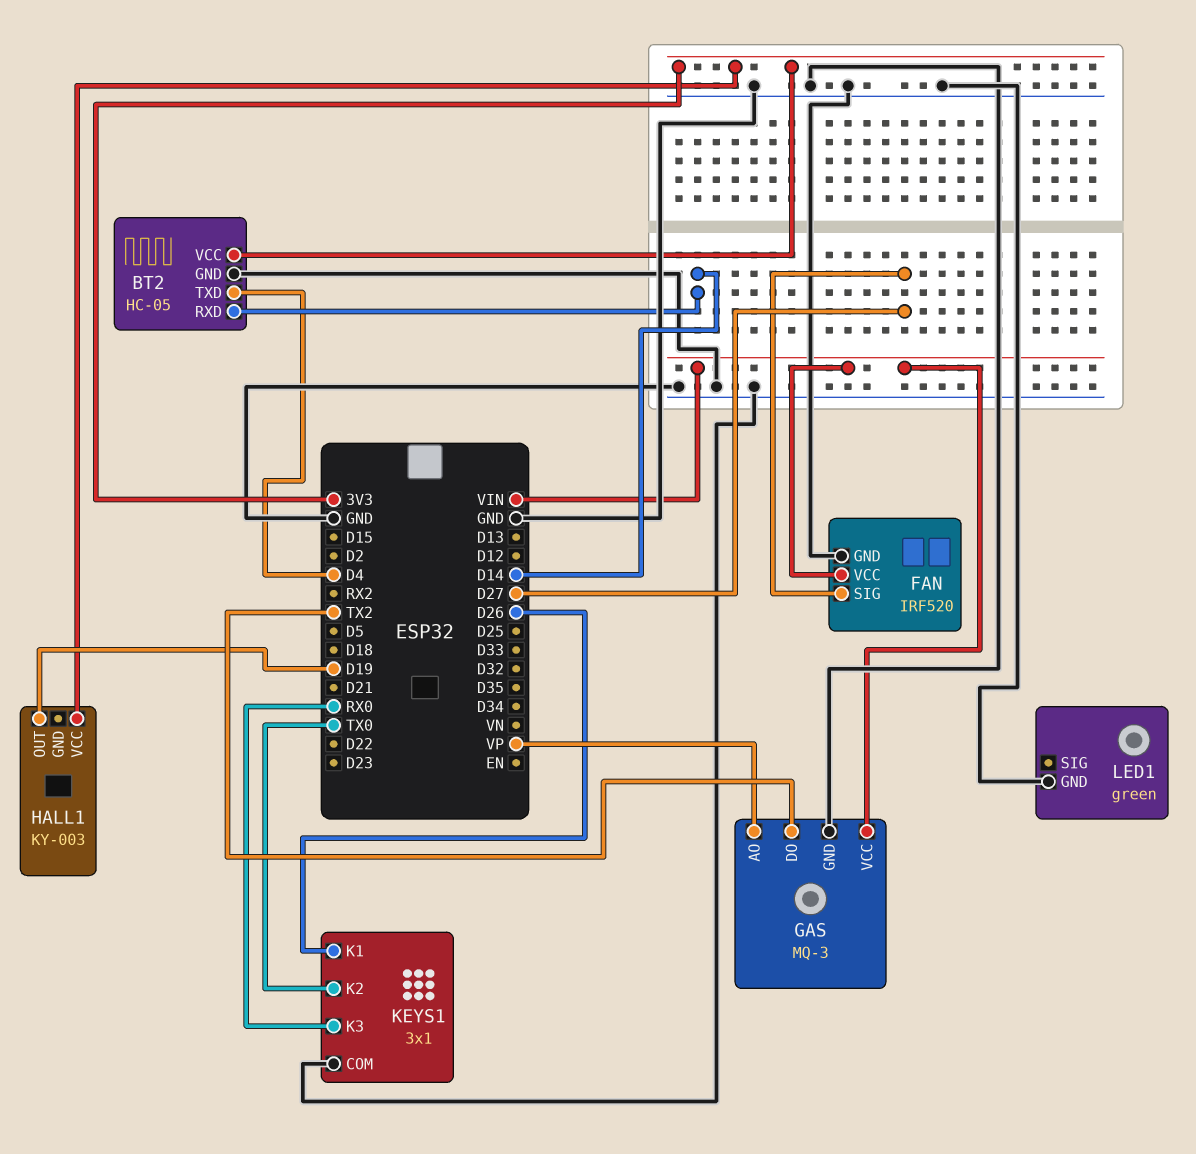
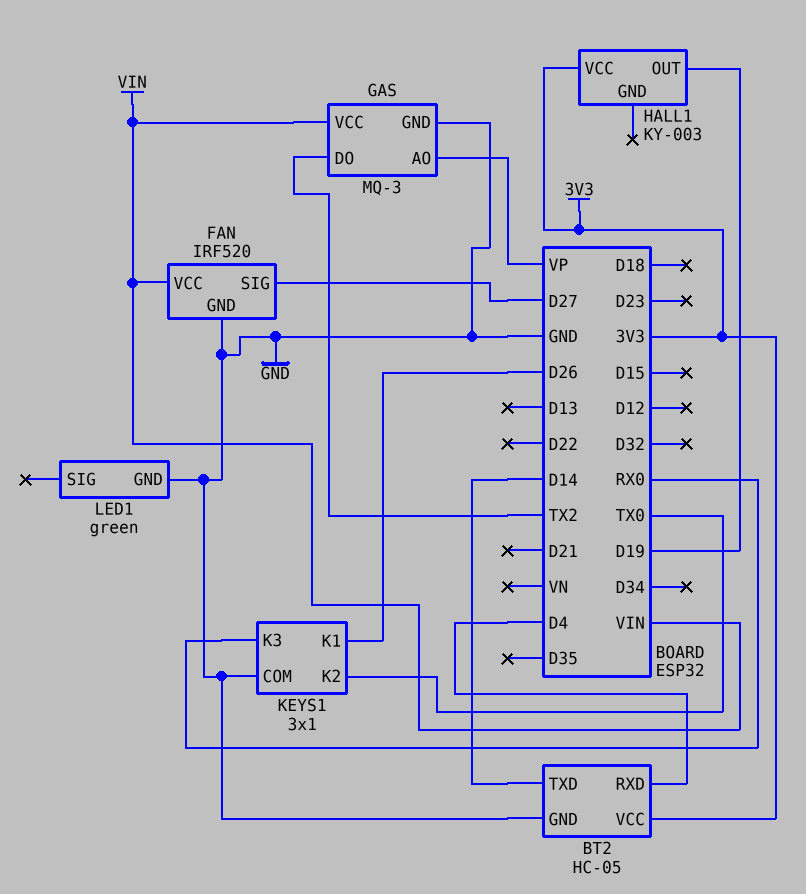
BT2 pin RXD: D14 -> D4
BT2 pin TXD: D4 -> D14

